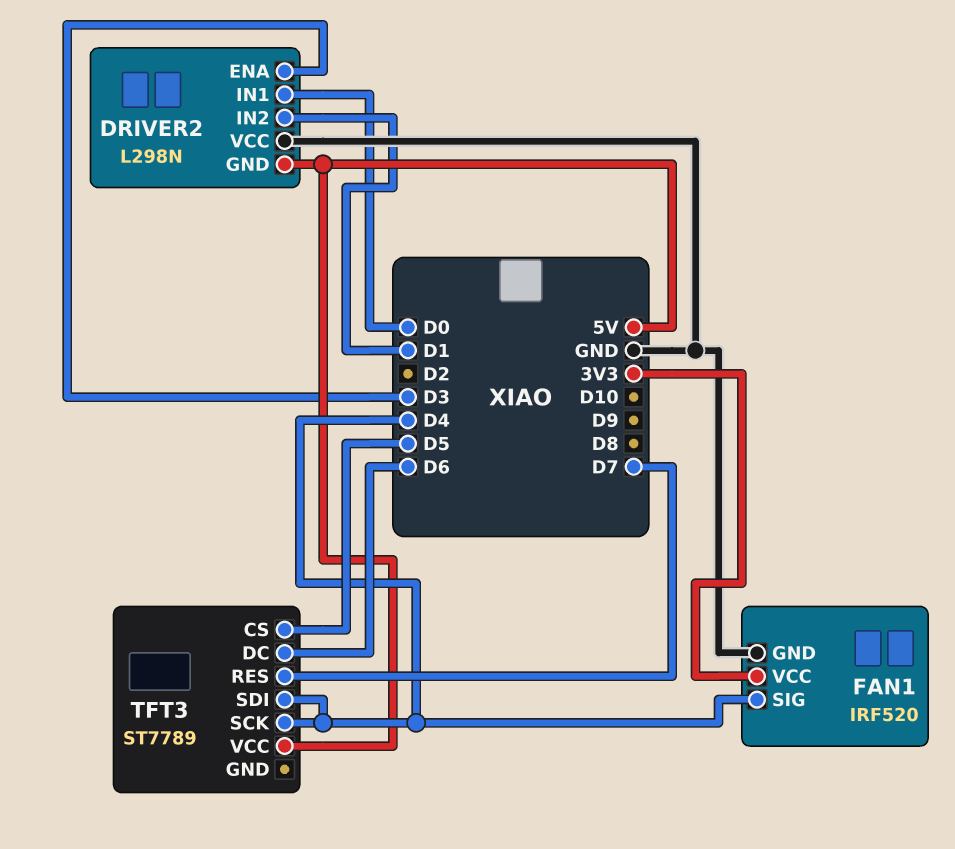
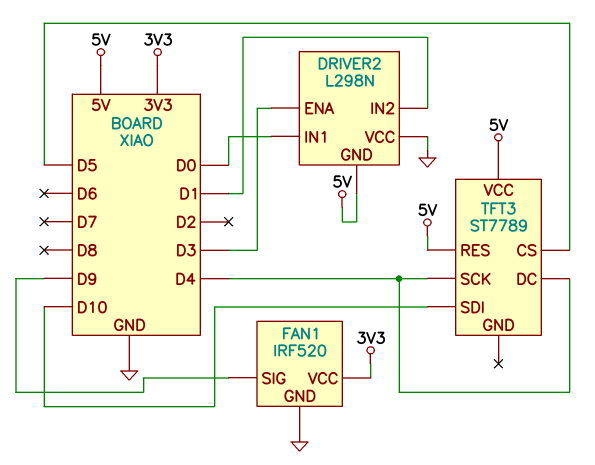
FAN1 pin SIG: D4 -> D9
TFT3 pin DC: D6 -> D4
TFT3 pin RES: D7 -> 5V
TFT3 pin SDI: D4 -> D10

